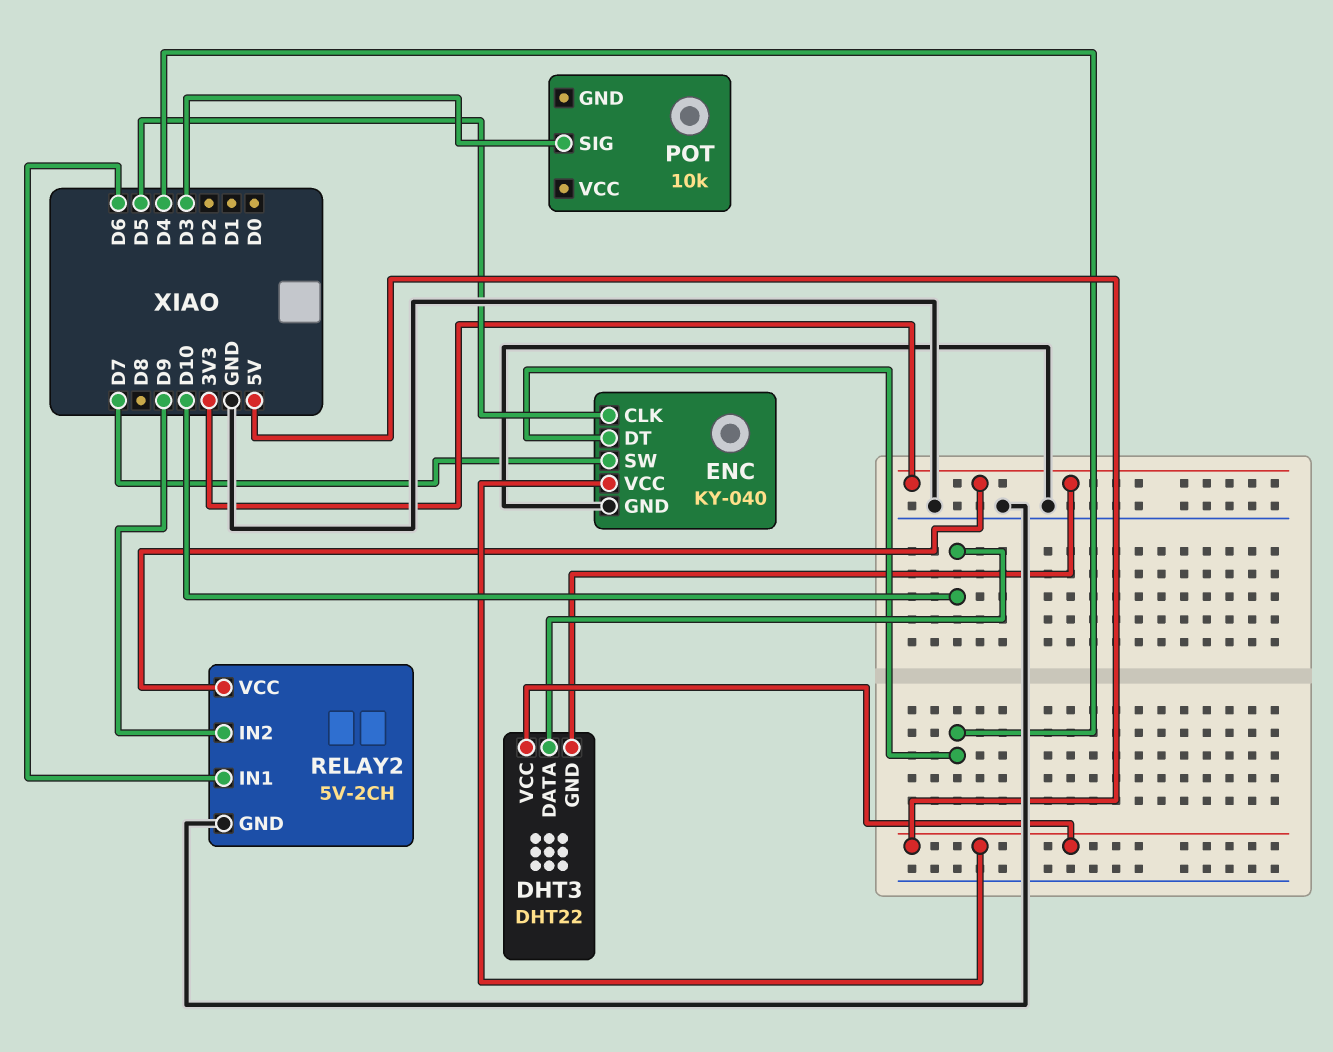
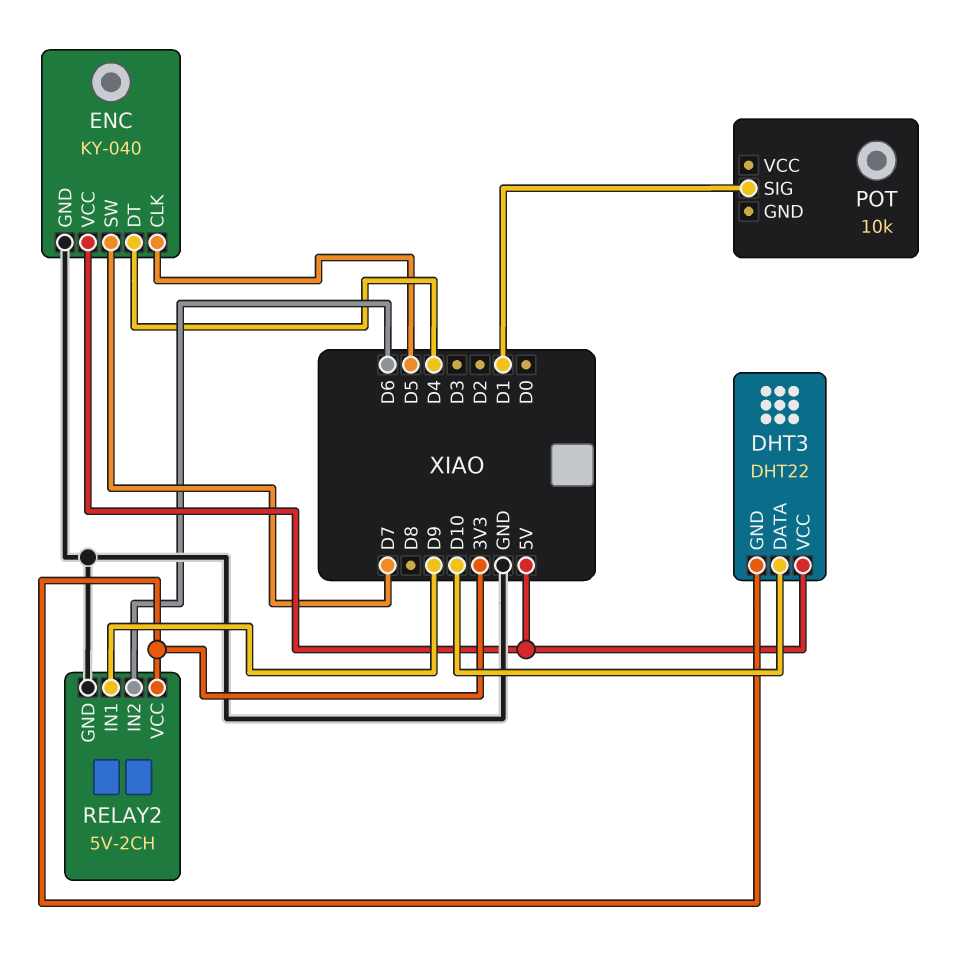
POT pin SIG: D3 -> D1
RELAY2 pin IN1: D6 -> D9
RELAY2 pin IN2: D9 -> D6

